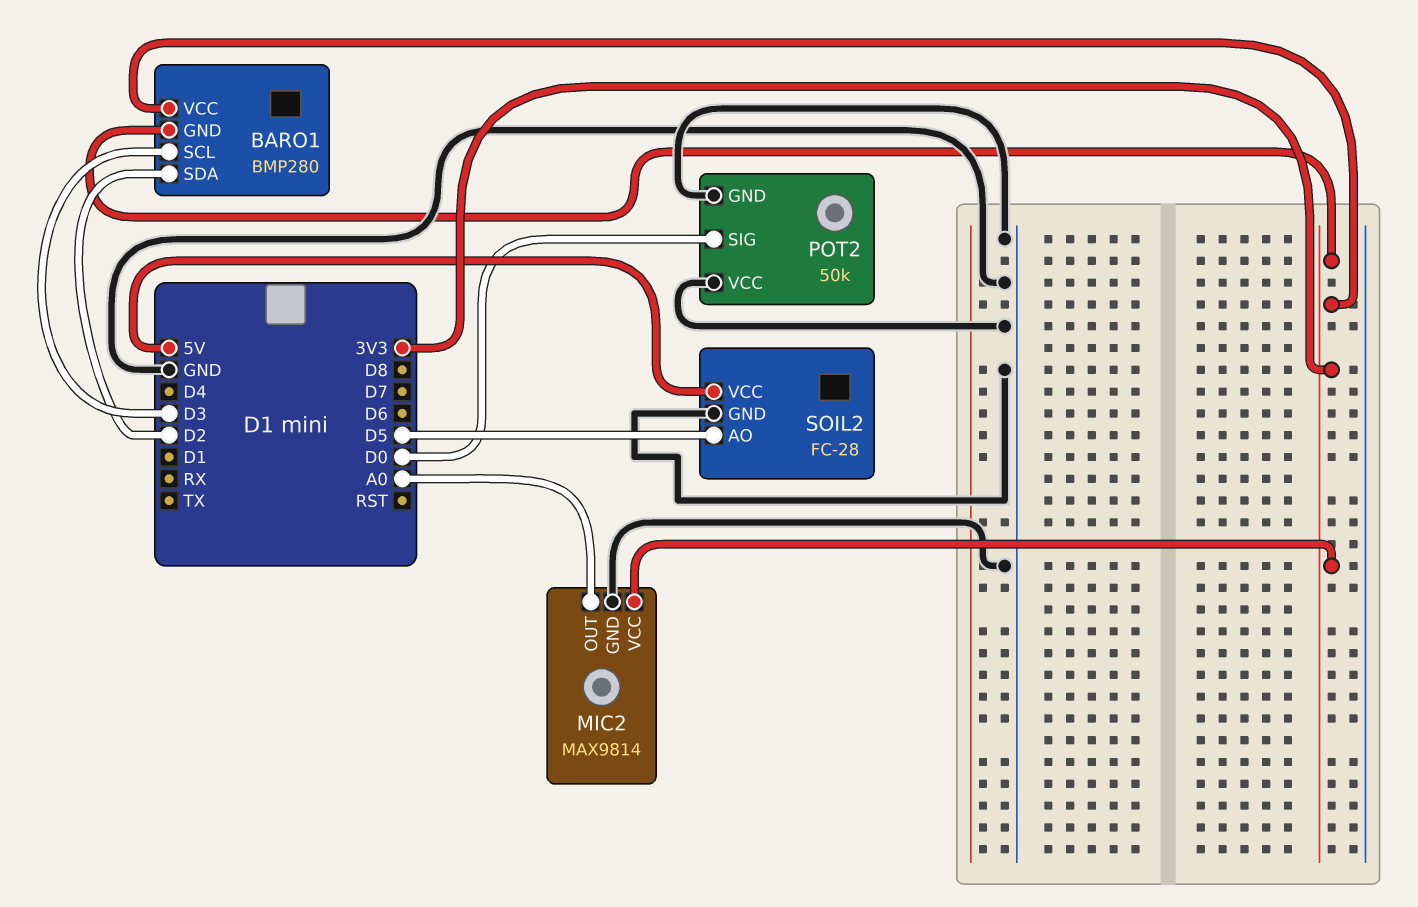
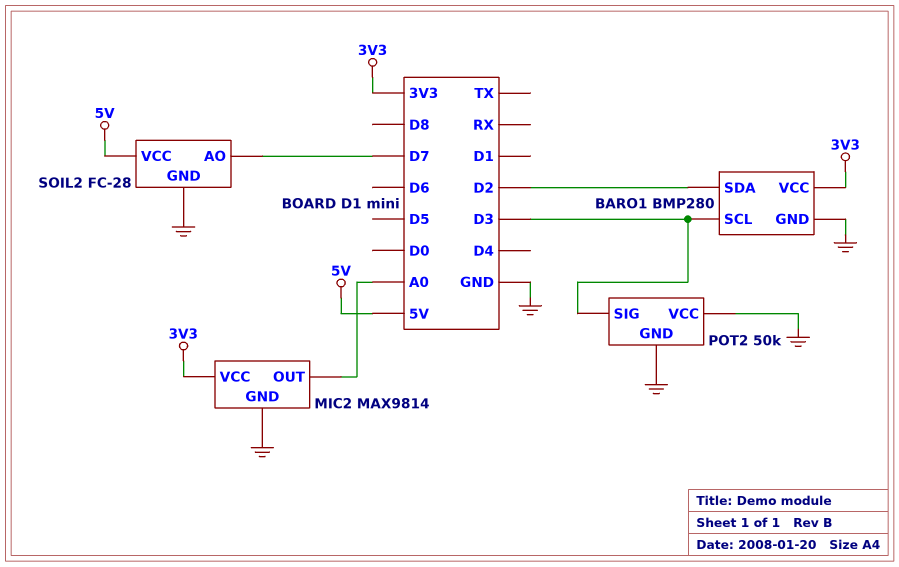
BARO1 pin GND: 3V3 -> GND
POT2 pin SIG: D0 -> D3
SOIL2 pin AO: D5 -> D7

